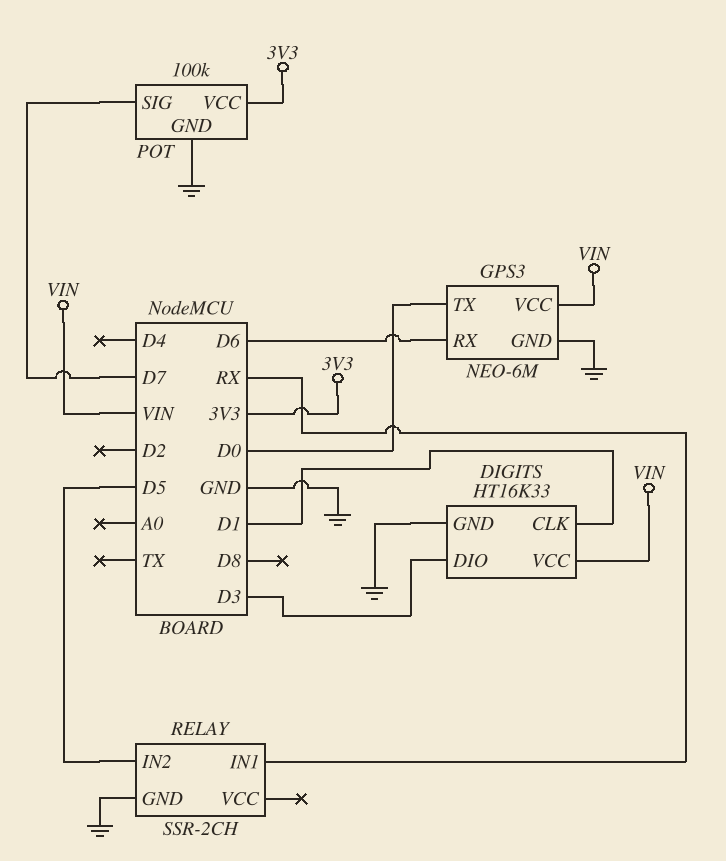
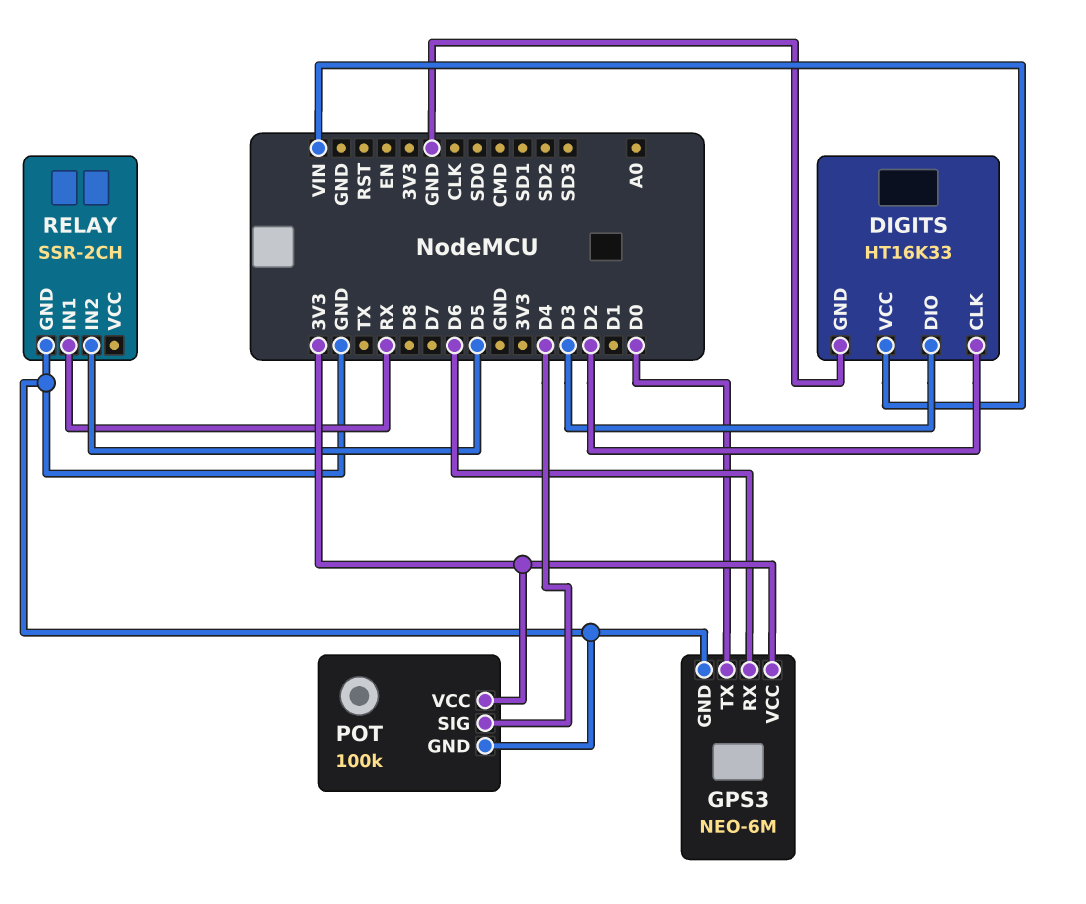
DIGITS pin CLK: D1 -> D2
GPS3 pin VCC: VIN -> 3V3
POT pin SIG: D7 -> D4

